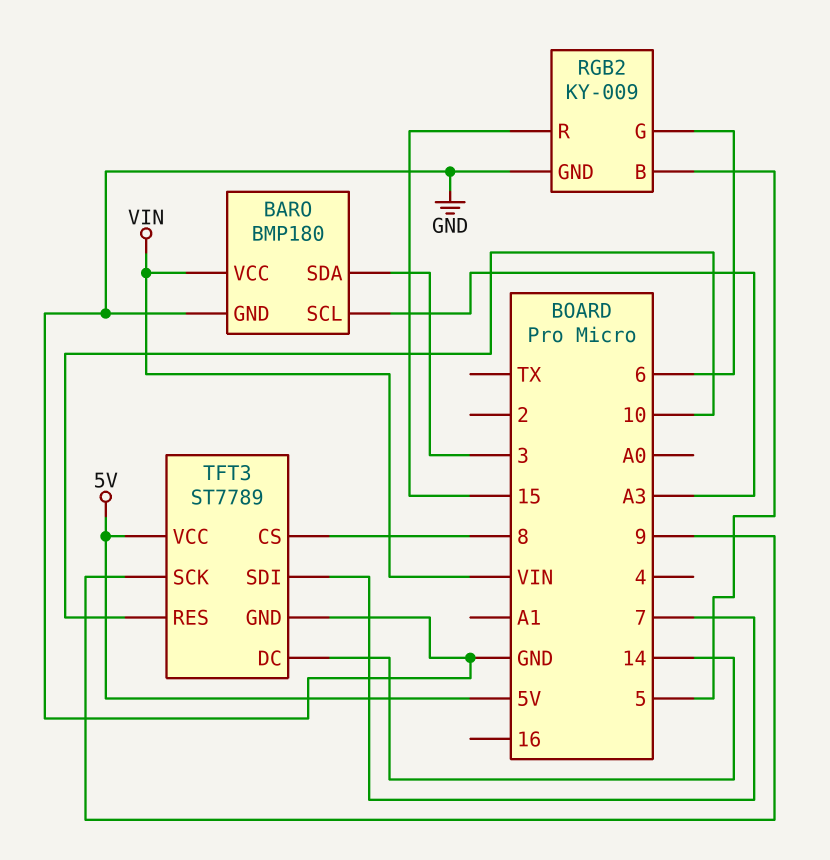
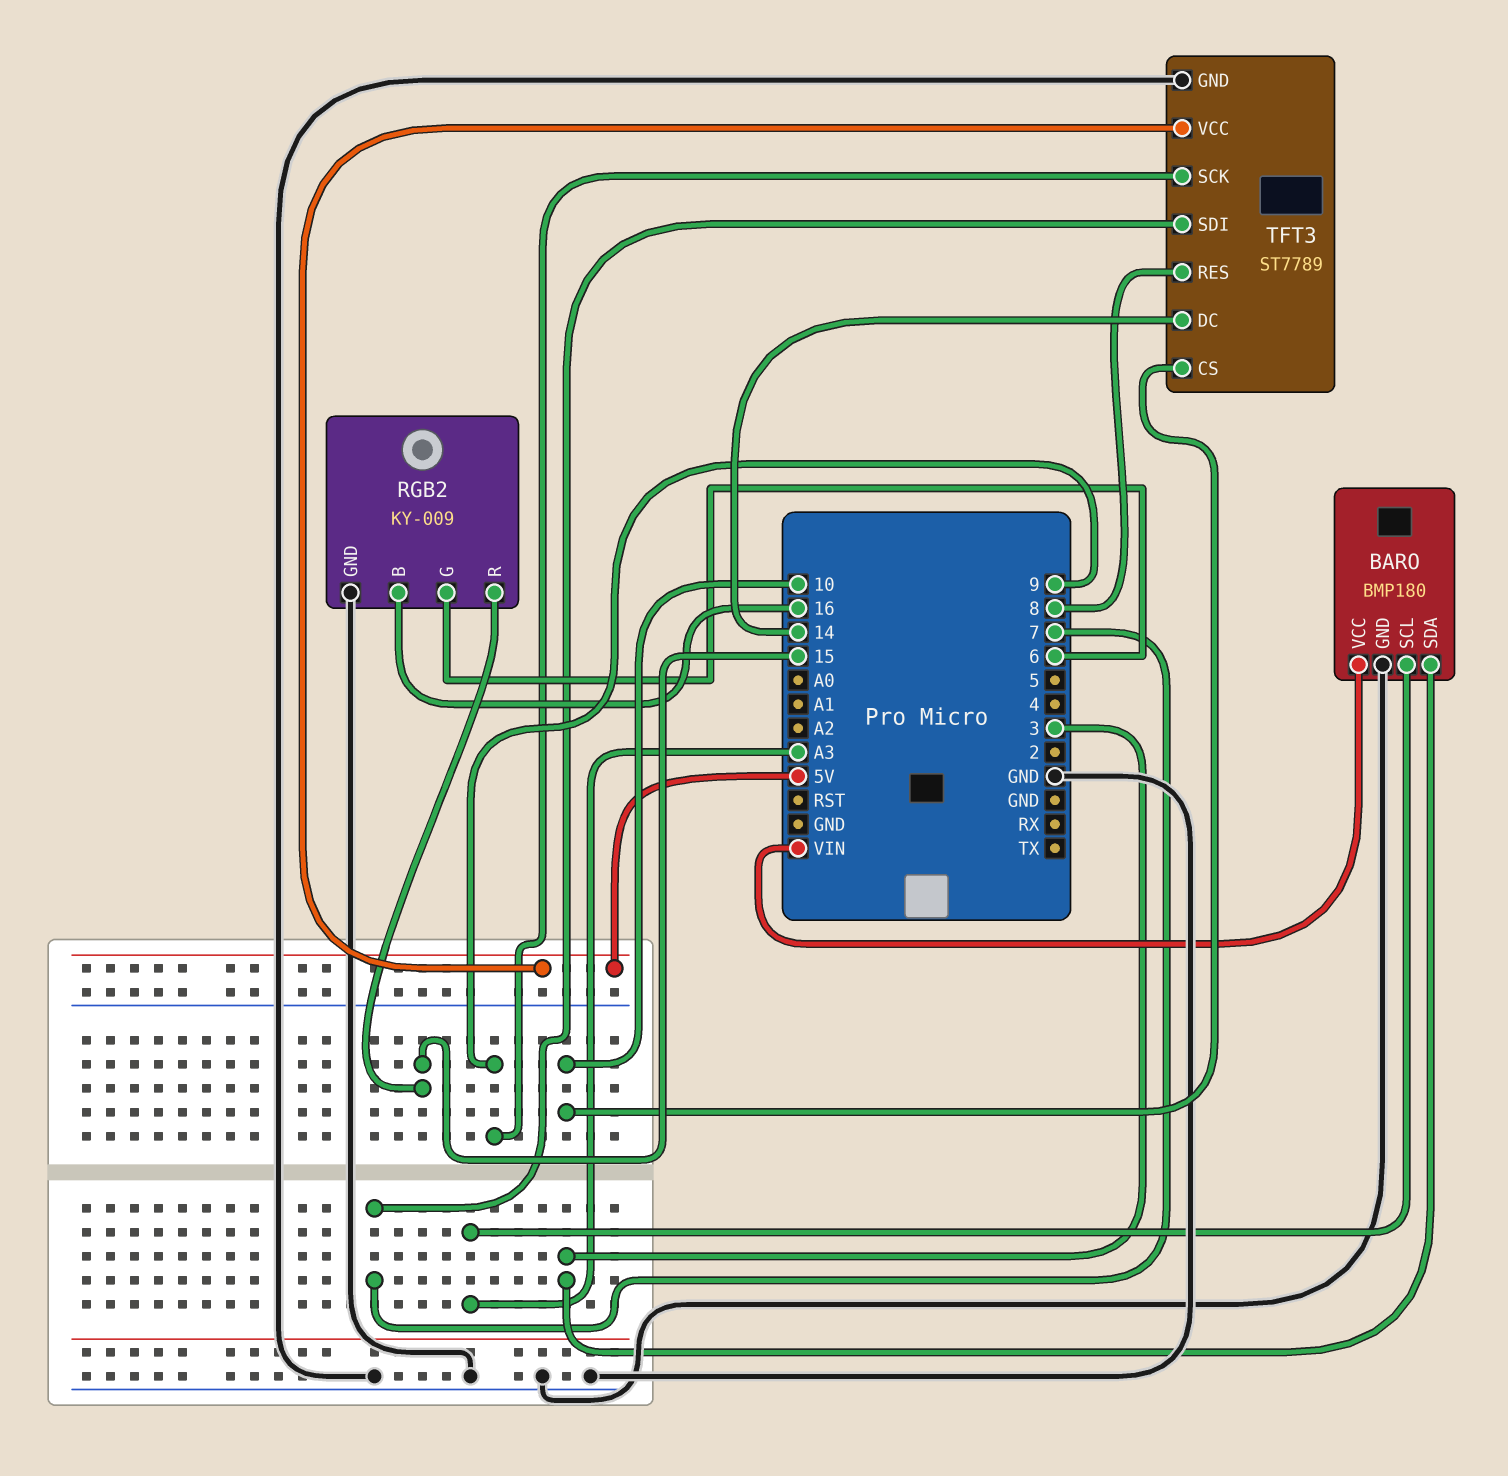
RGB2 pin B: 5 -> 16
TFT3 pin CS: 8 -> 10
TFT3 pin RES: 10 -> 8

